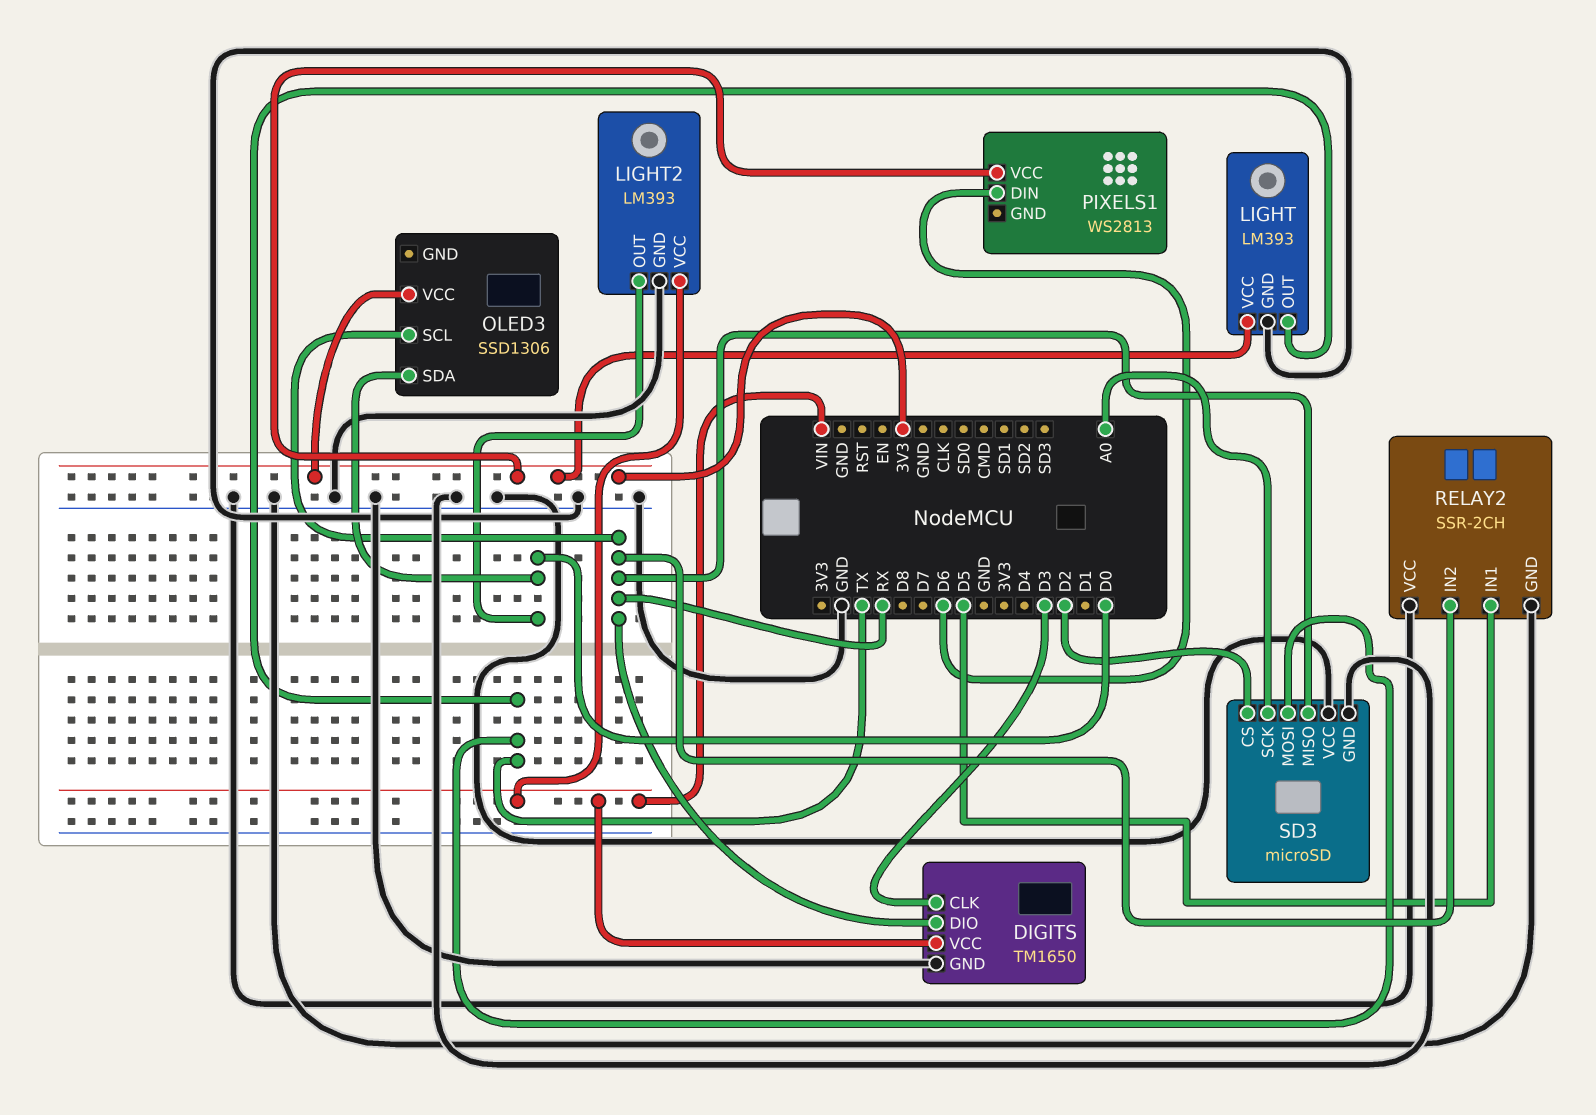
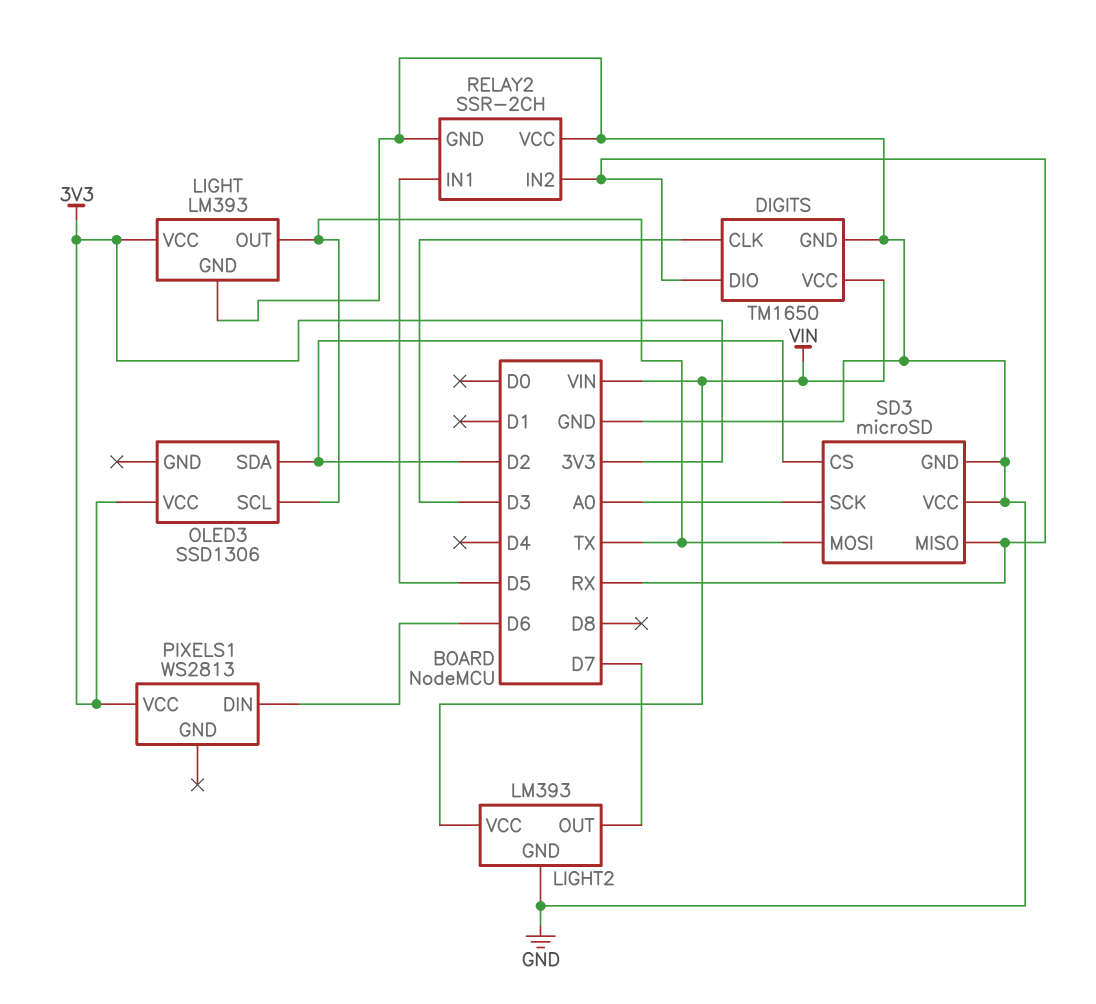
LIGHT2 pin OUT: D0 -> D7
OLED3 pin SCL: RX -> TX
OLED3 pin SDA: D0 -> D2

